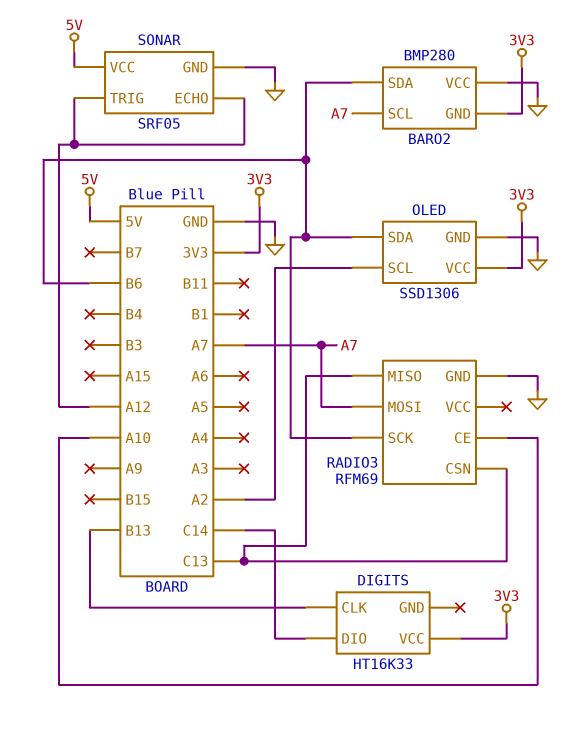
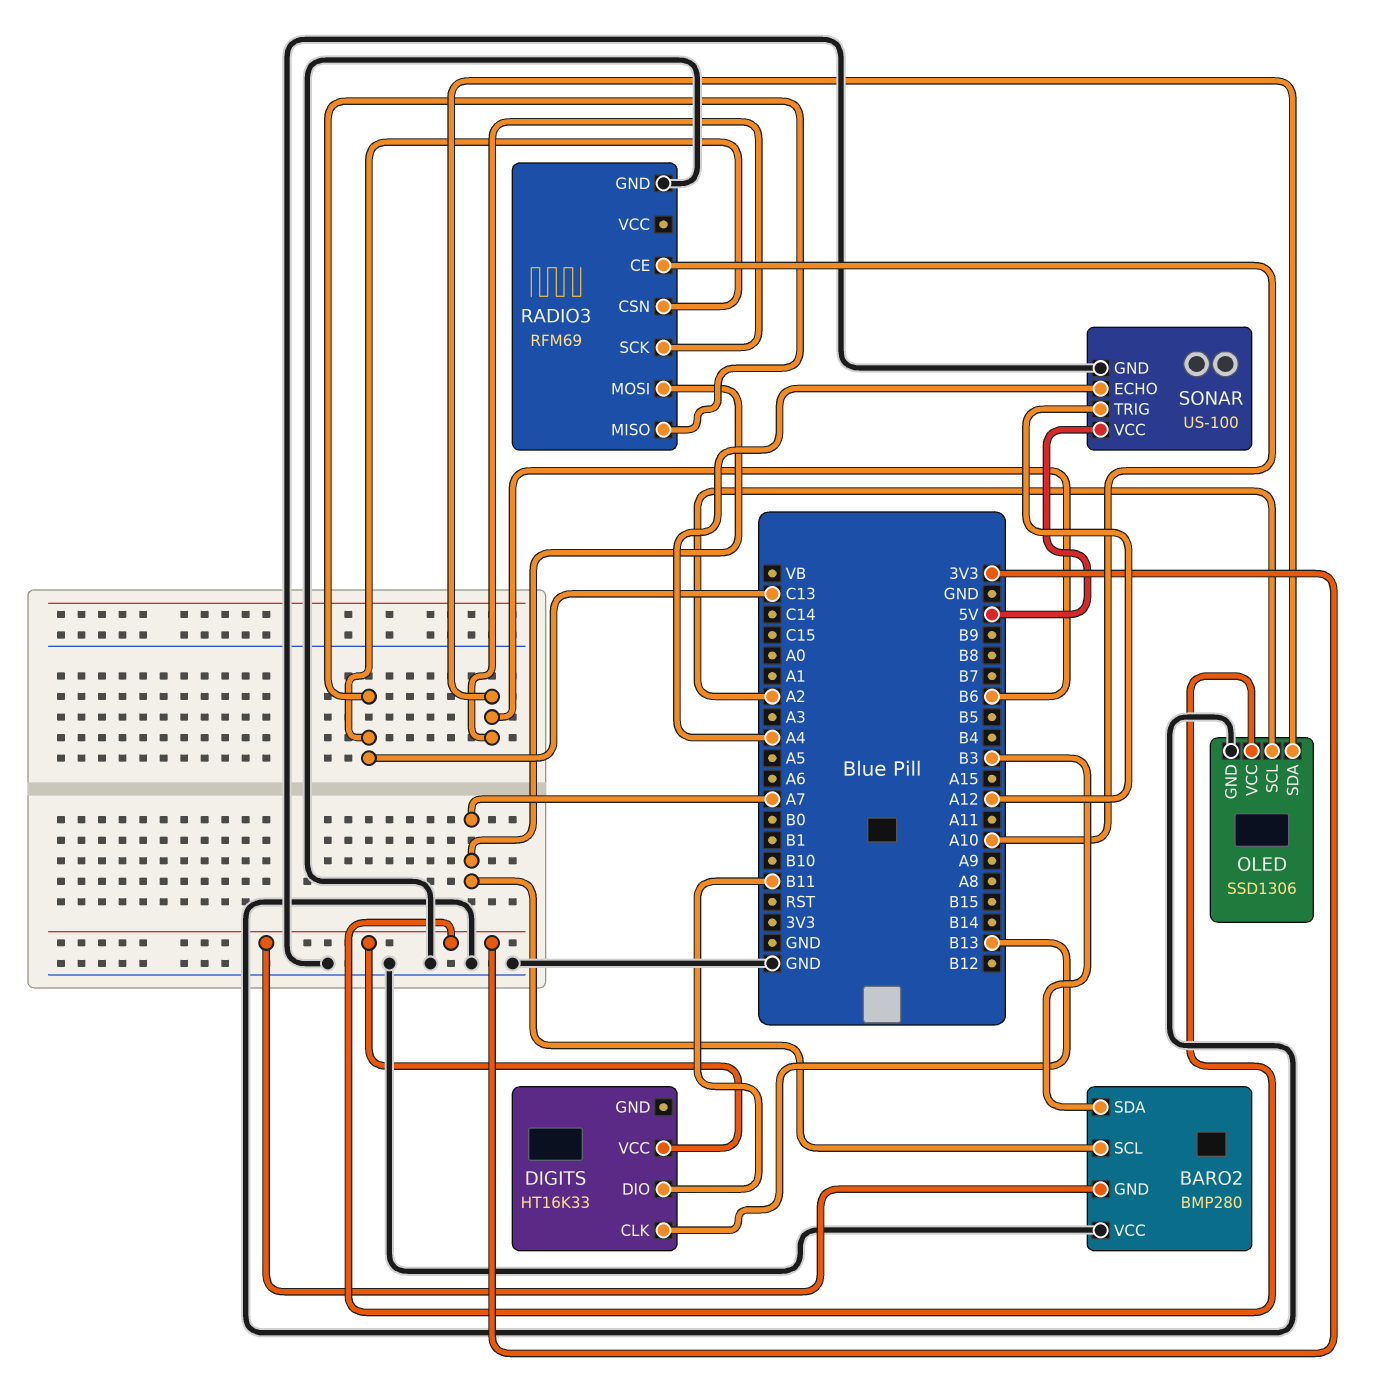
BARO2 pin SDA: B6 -> B3
DIGITS pin DIO: C14 -> B11
SONAR: SRF05 -> US-100
SONAR pin ECHO: A12 -> A4

